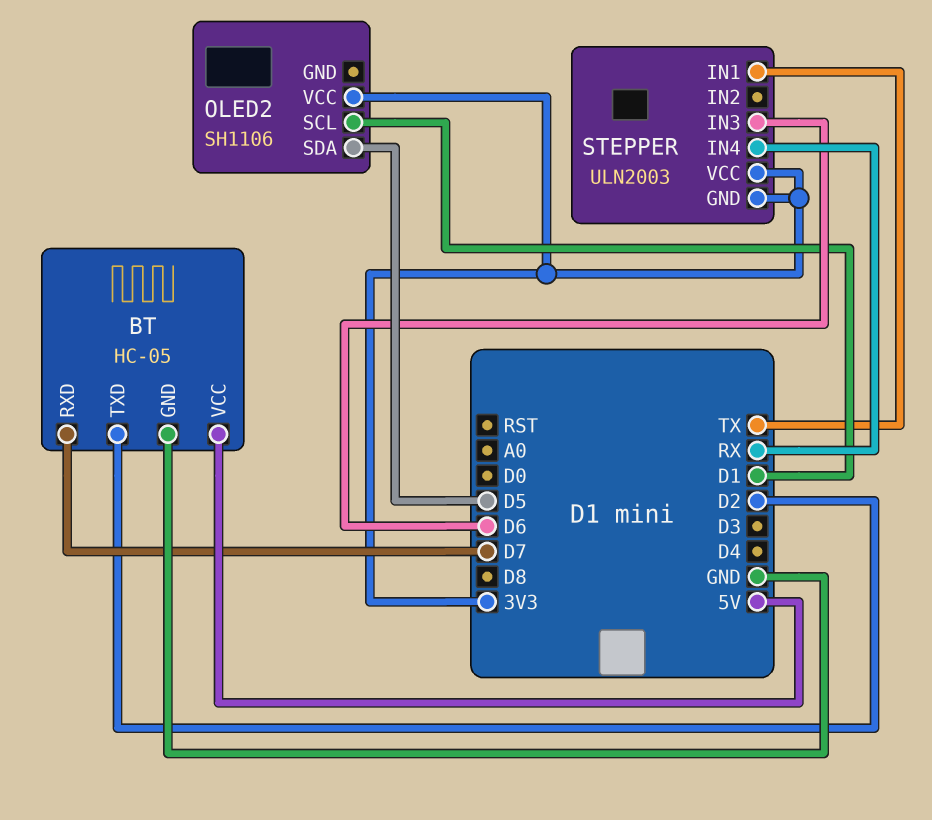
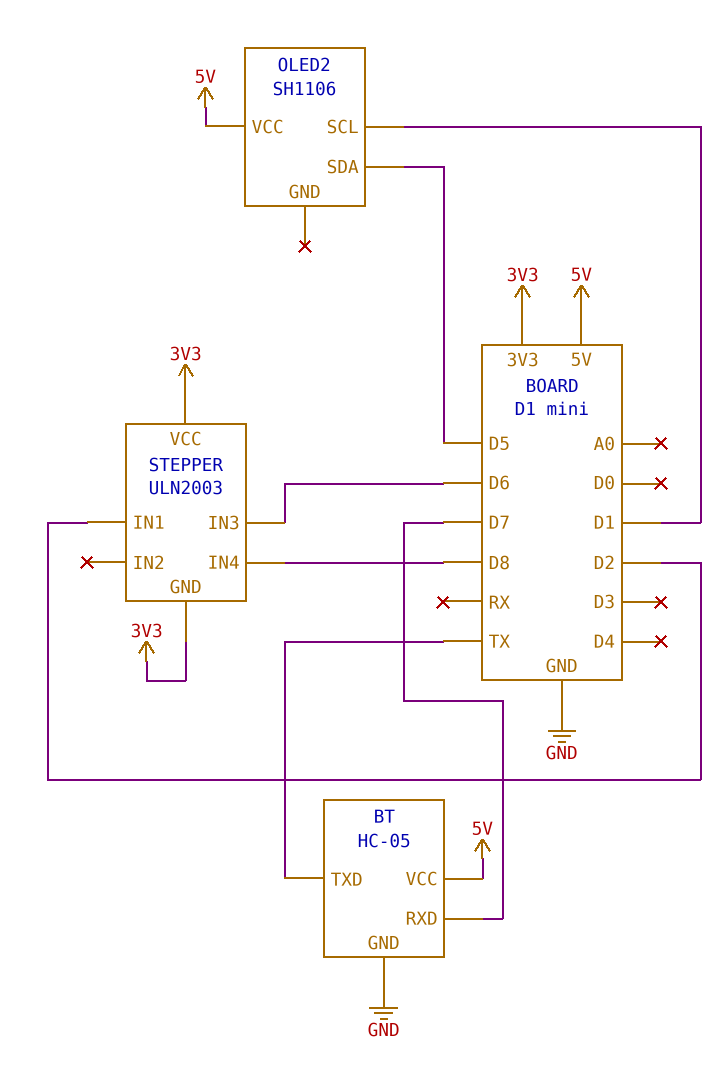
BT pin TXD: D2 -> TX
OLED2 pin VCC: 3V3 -> 5V
STEPPER pin IN1: TX -> D2
STEPPER pin IN4: RX -> D8

